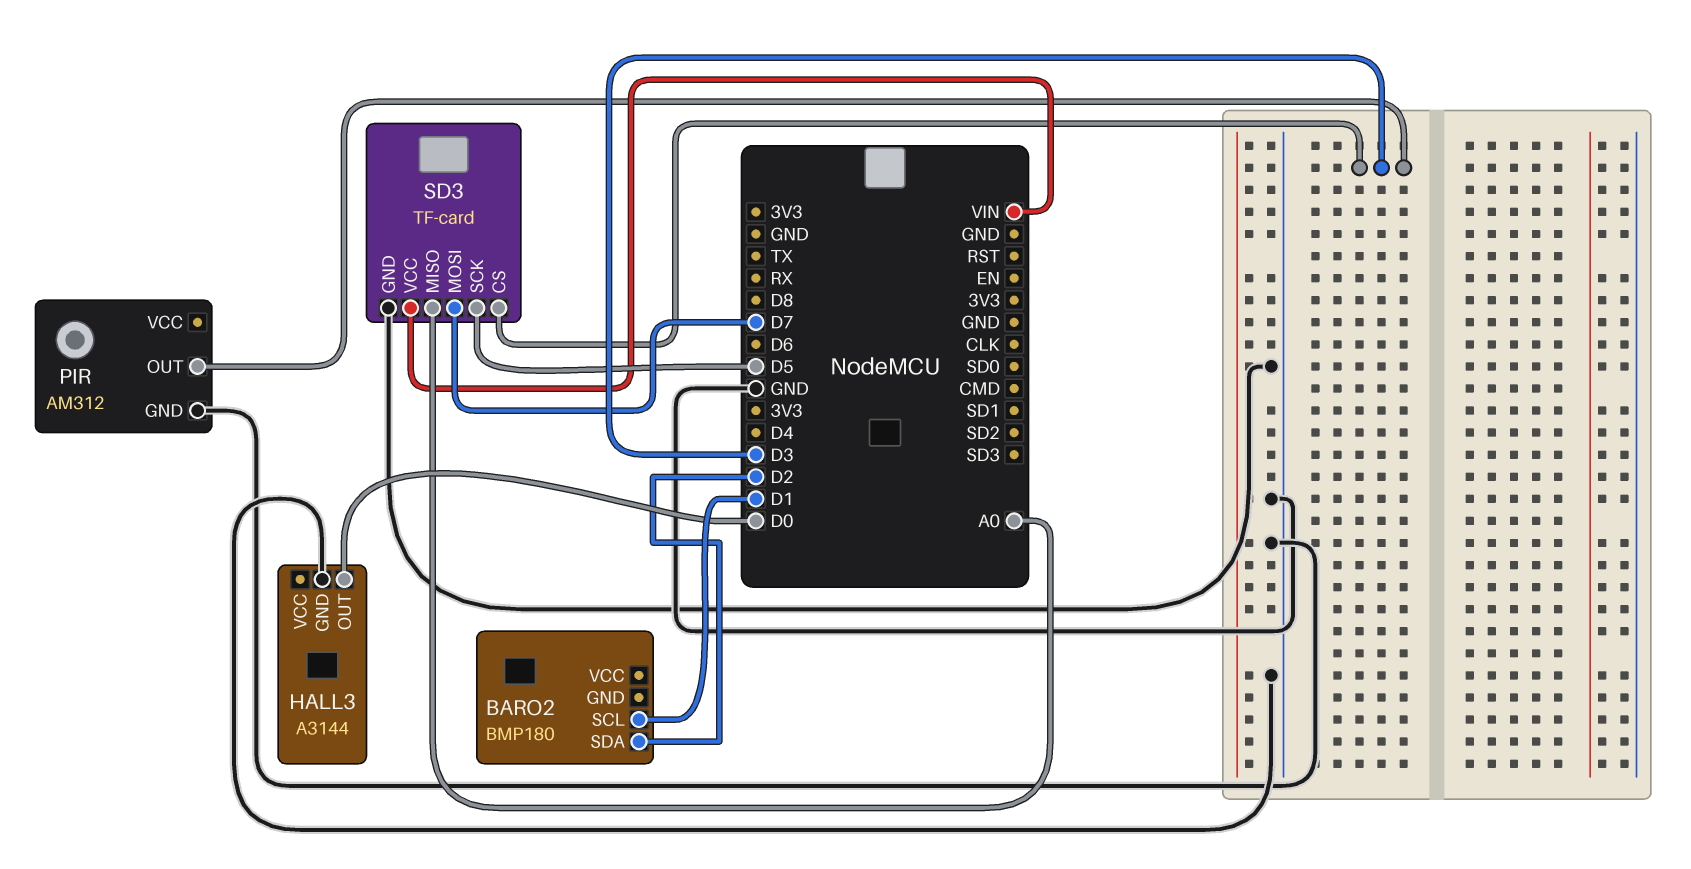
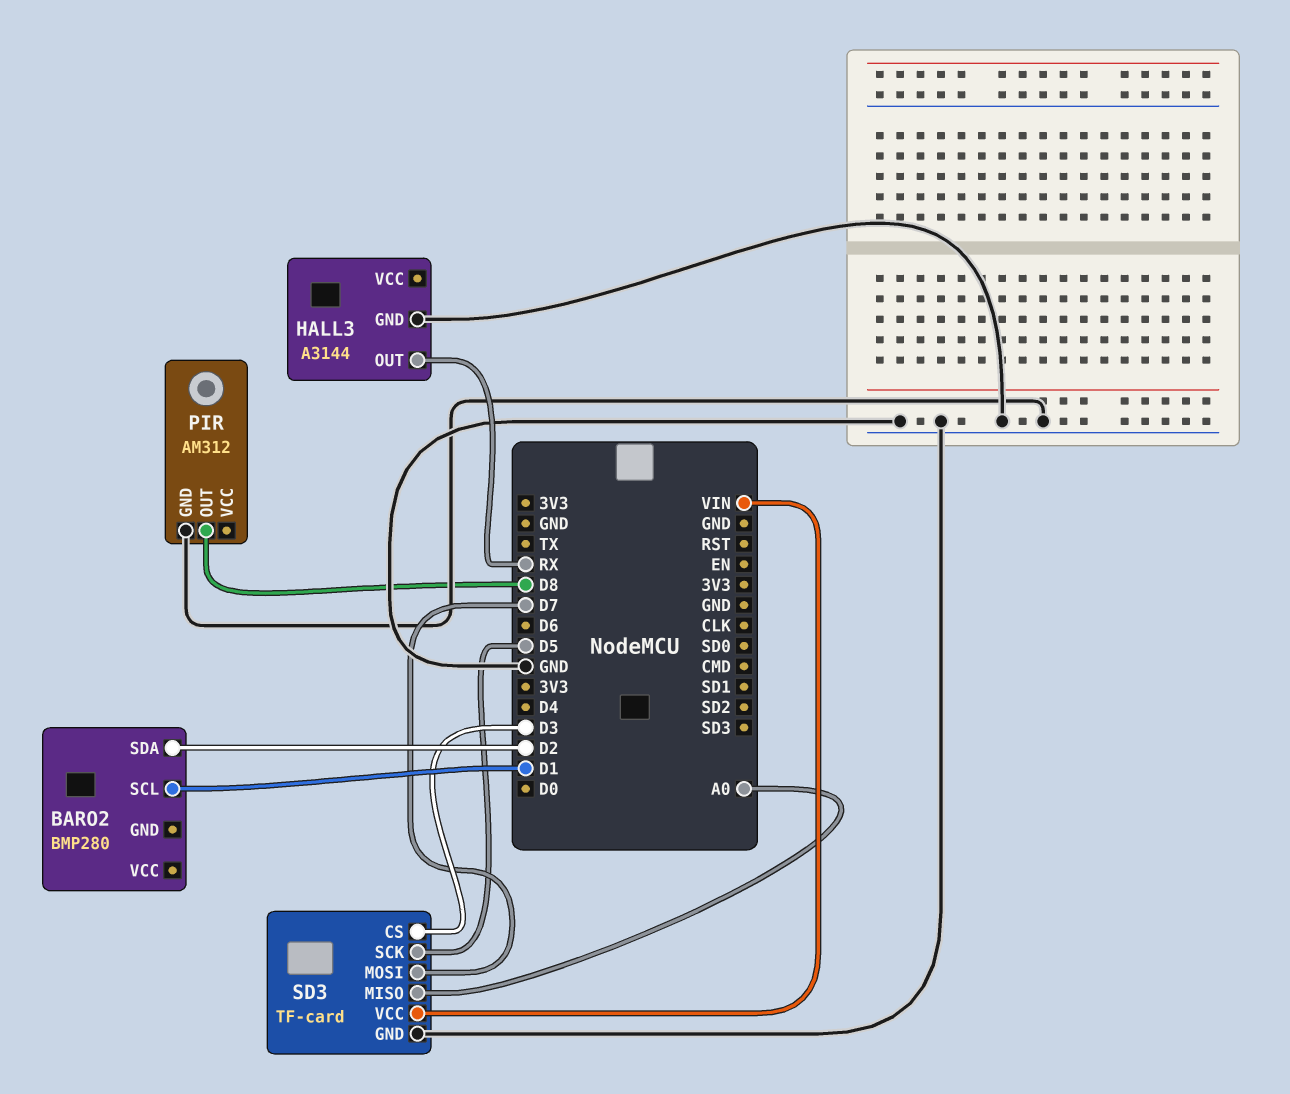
BARO2: BMP180 -> BMP280
HALL3 pin OUT: D0 -> RX
PIR pin OUT: D3 -> D8

